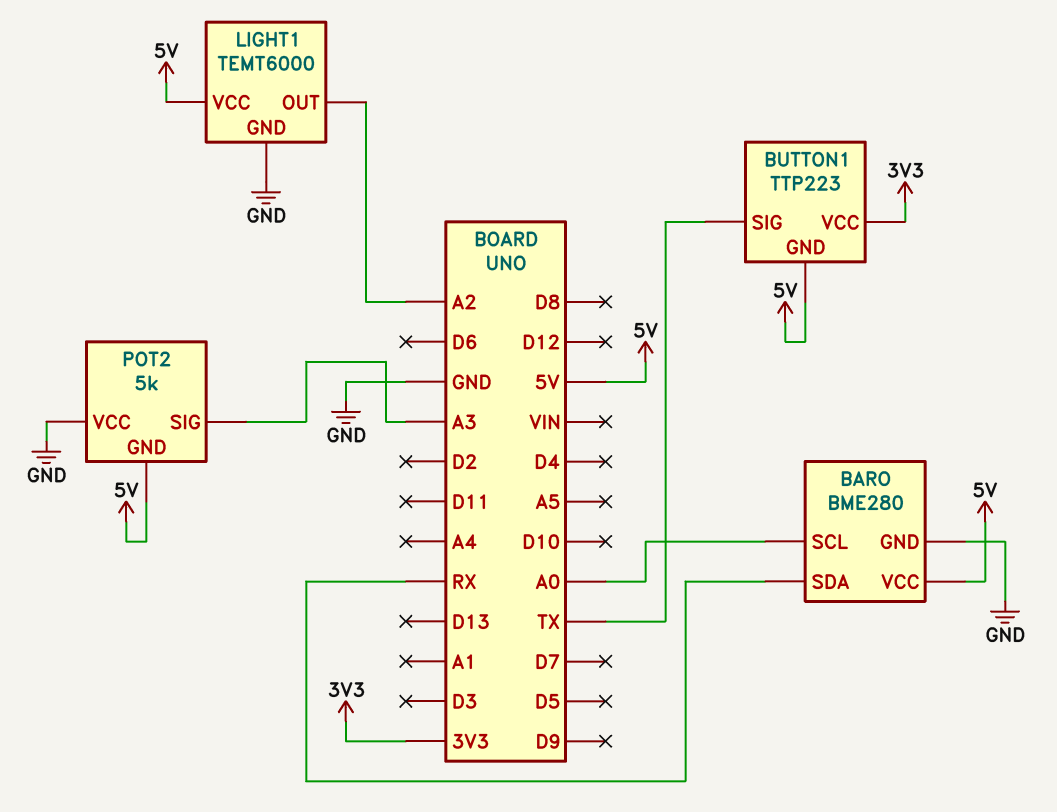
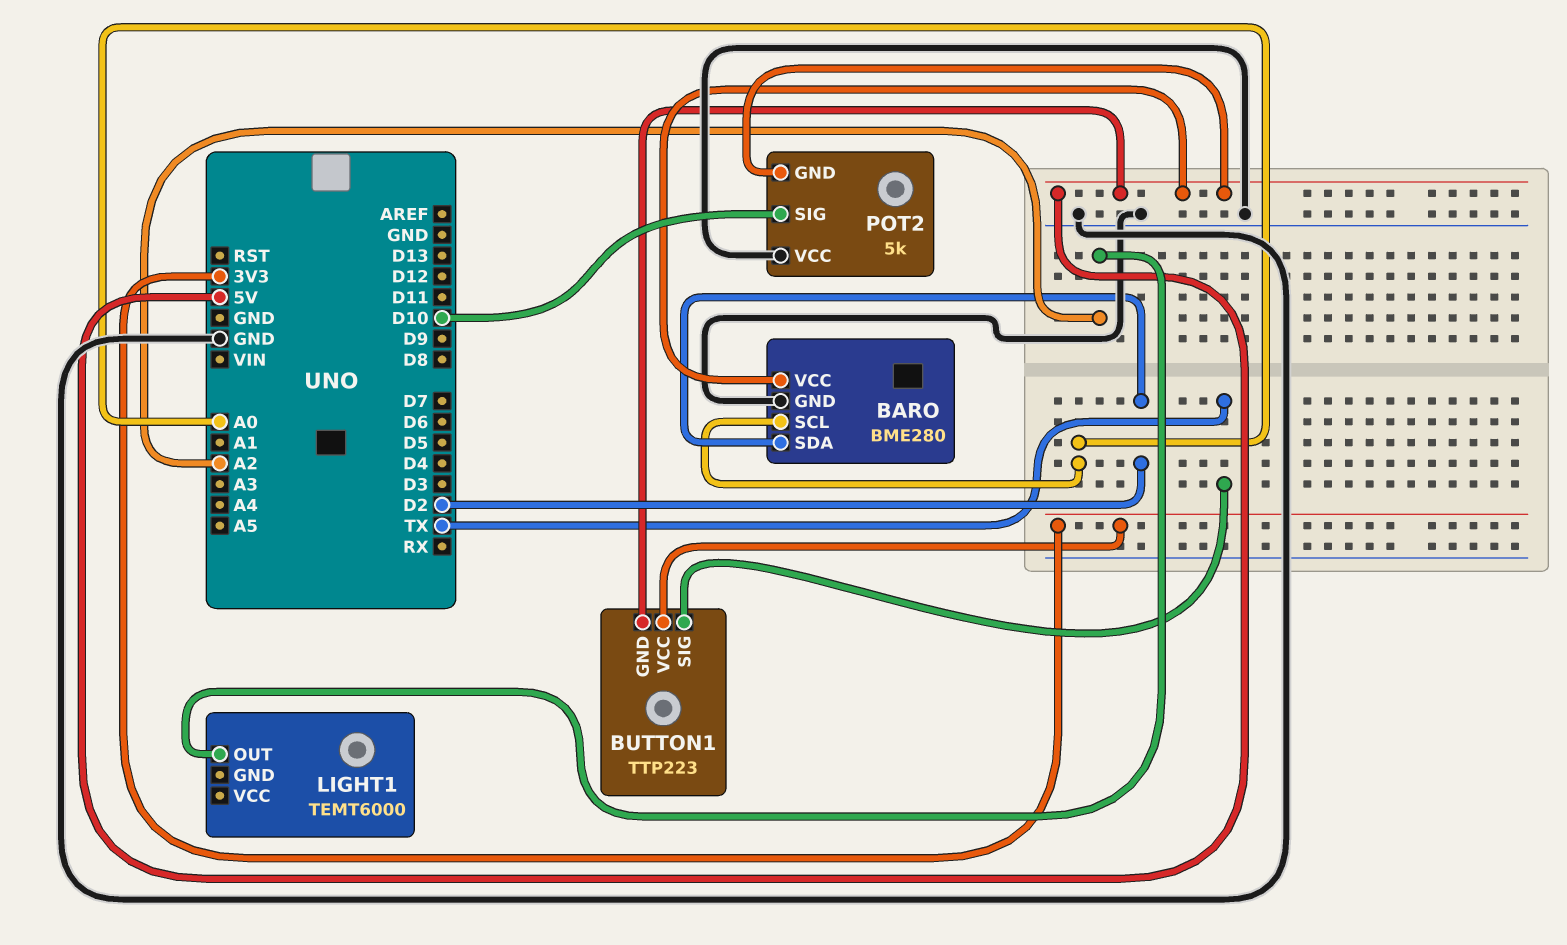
BARO pin SDA: RX -> D2
LIGHT1 pin GND: GND -> none
LIGHT1 pin VCC: 5V -> none
POT2 pin SIG: A3 -> D10

